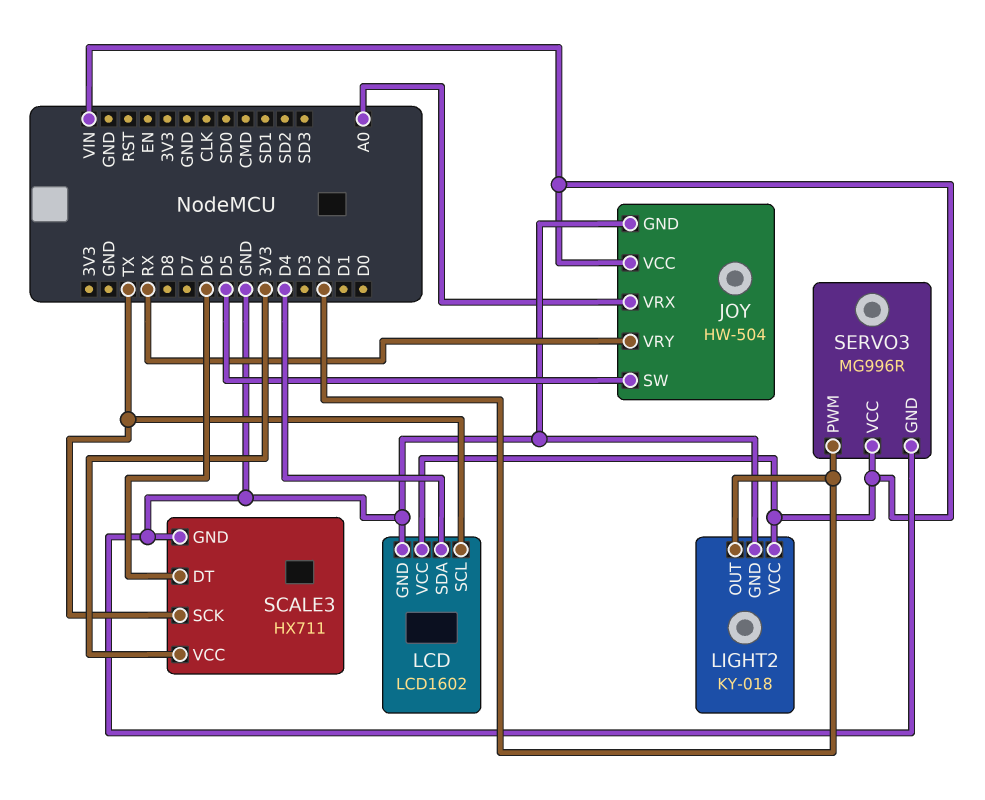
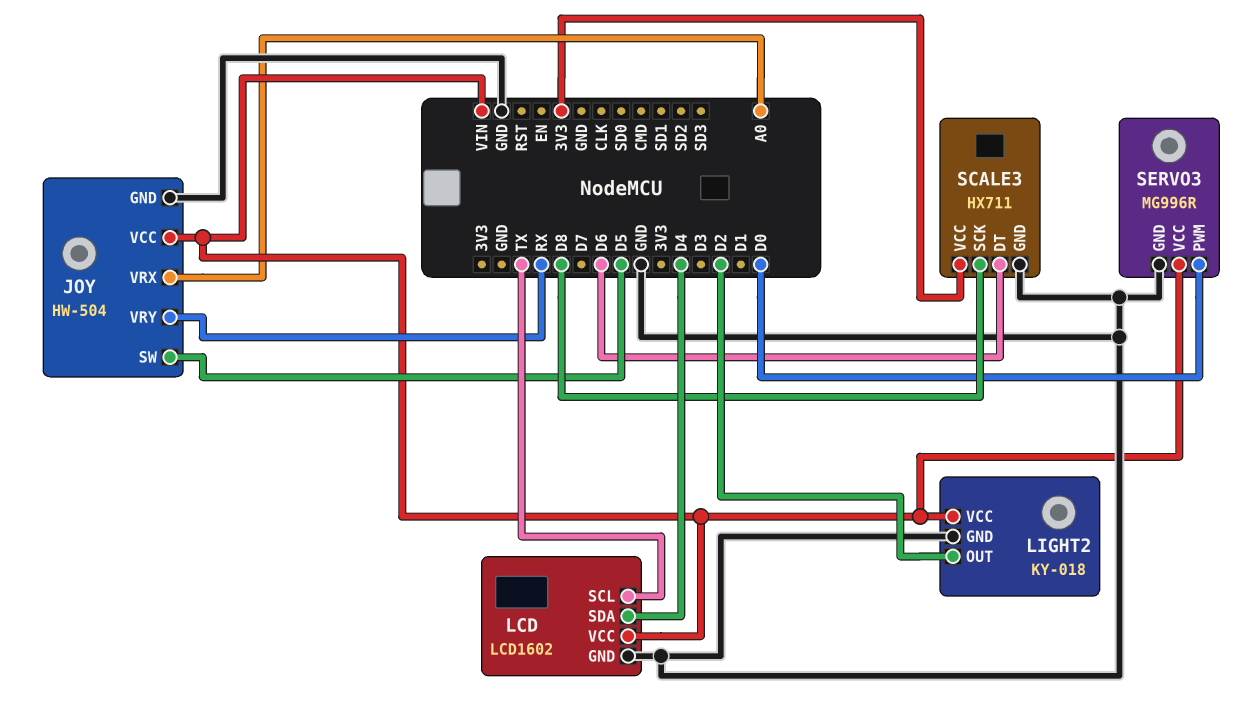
SCALE3 pin SCK: TX -> D8
SERVO3 pin PWM: D2 -> D0

